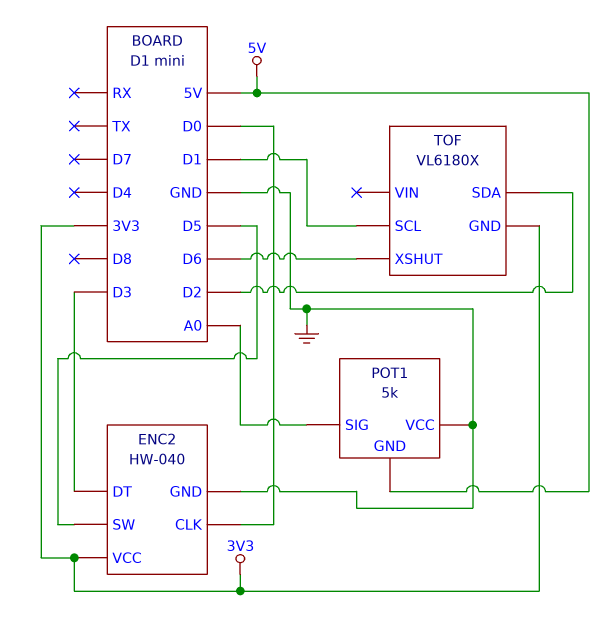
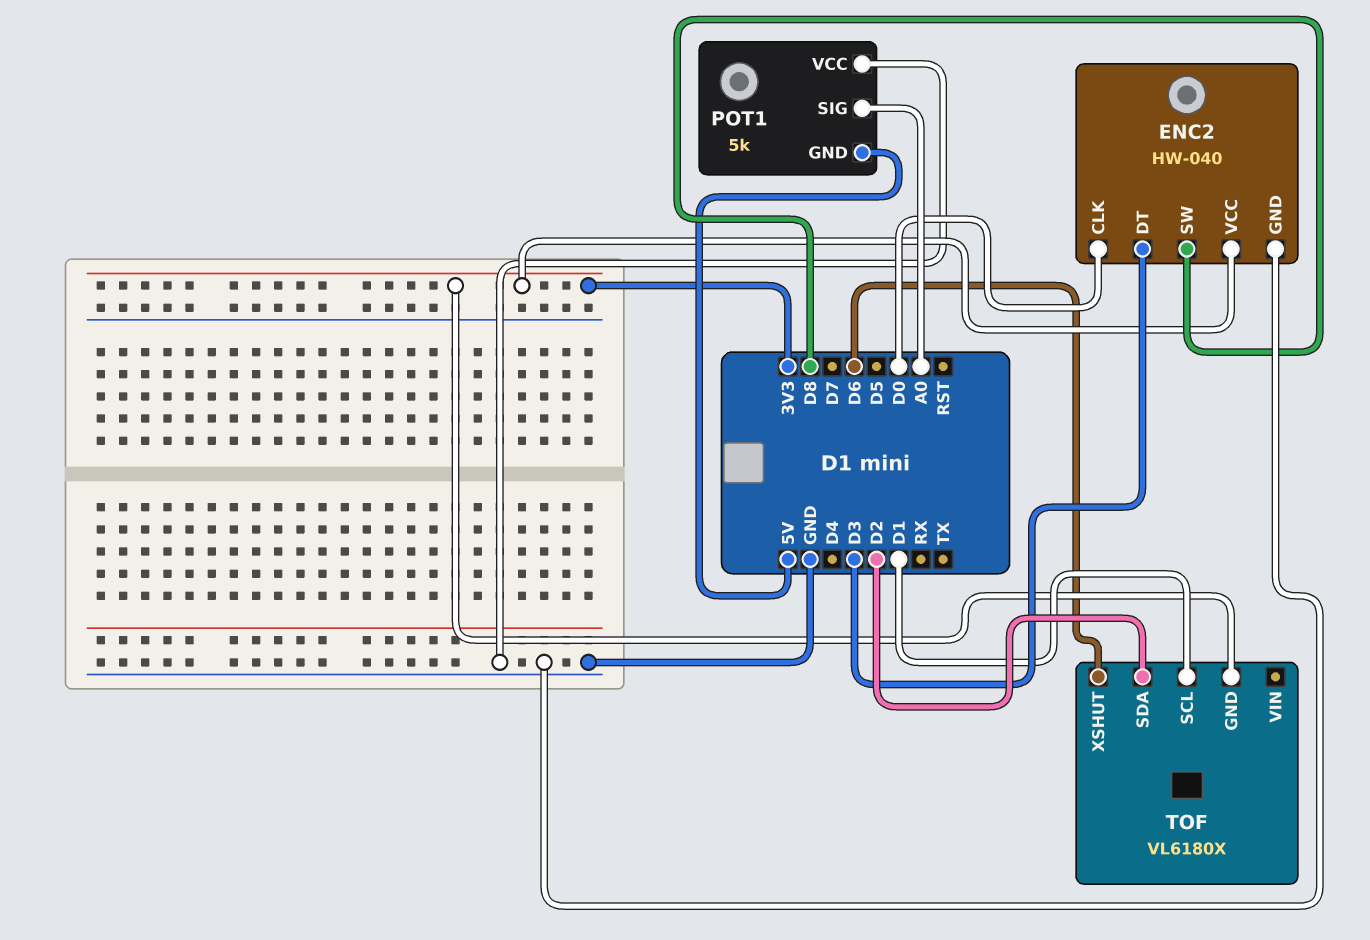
ENC2 pin SW: D5 -> D8

